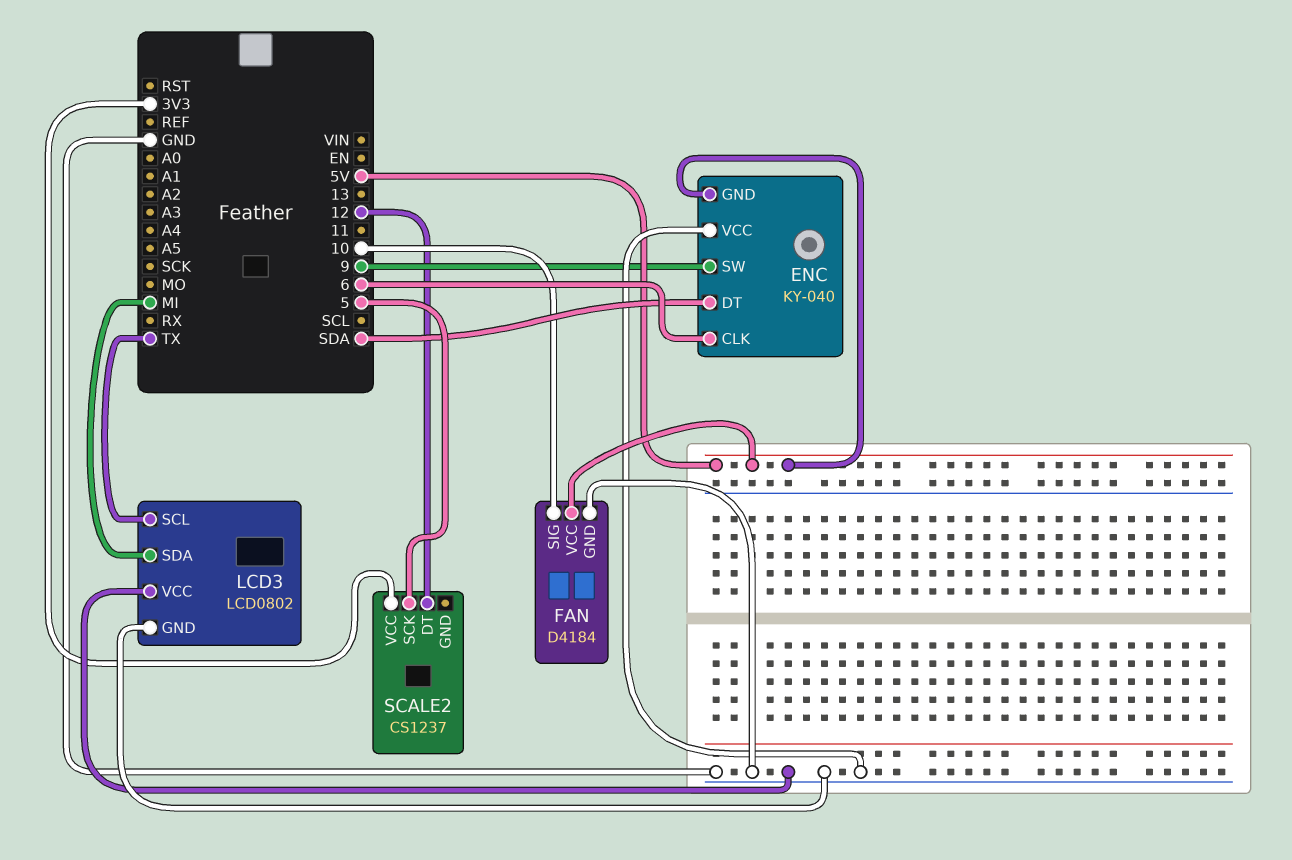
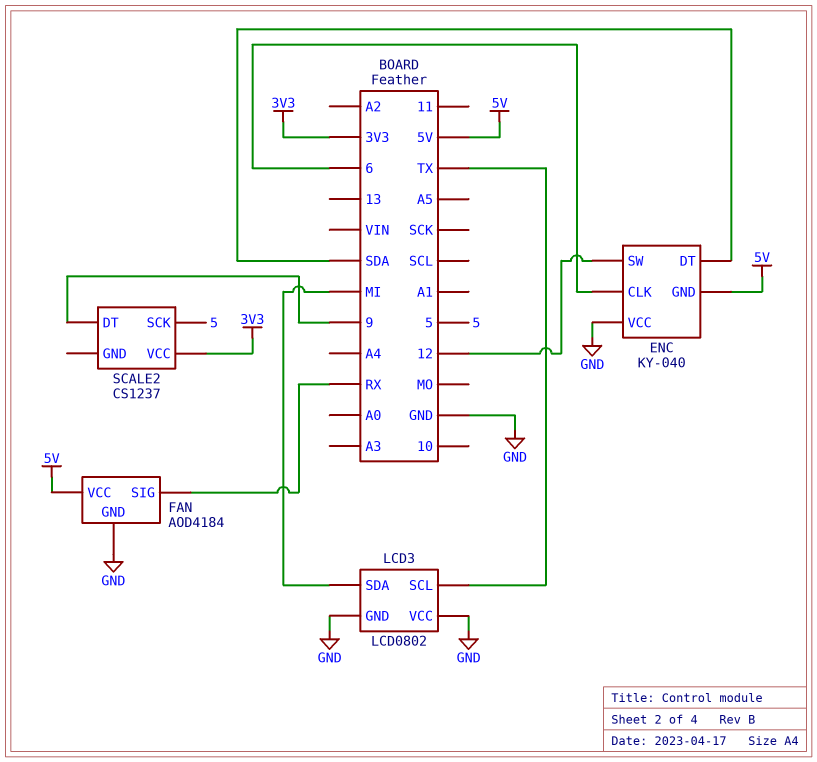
ENC pin SW: 9 -> 12
FAN: D4184 -> AOD4184
FAN pin SIG: 10 -> RX
SCALE2 pin DT: 12 -> 9

